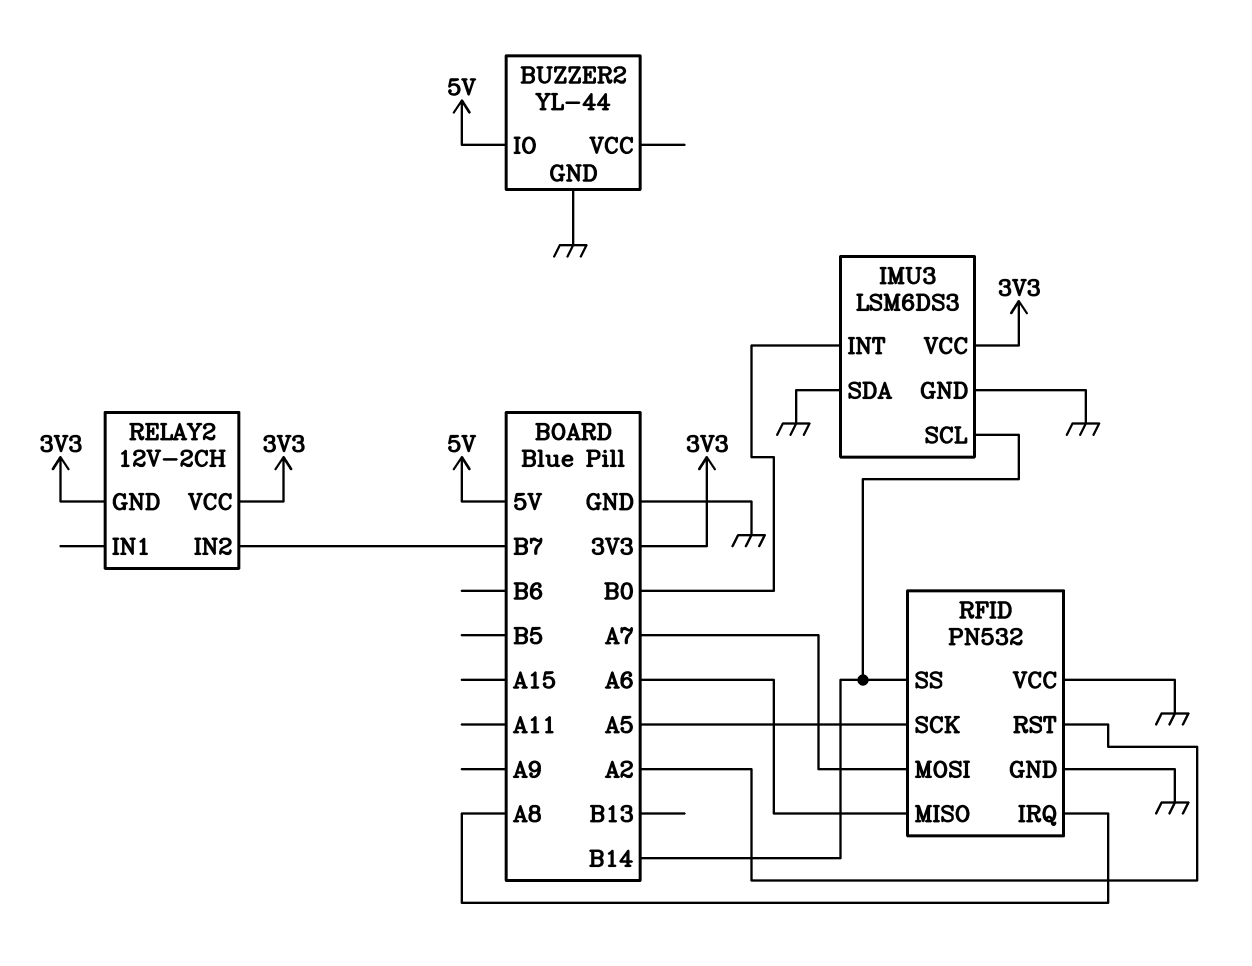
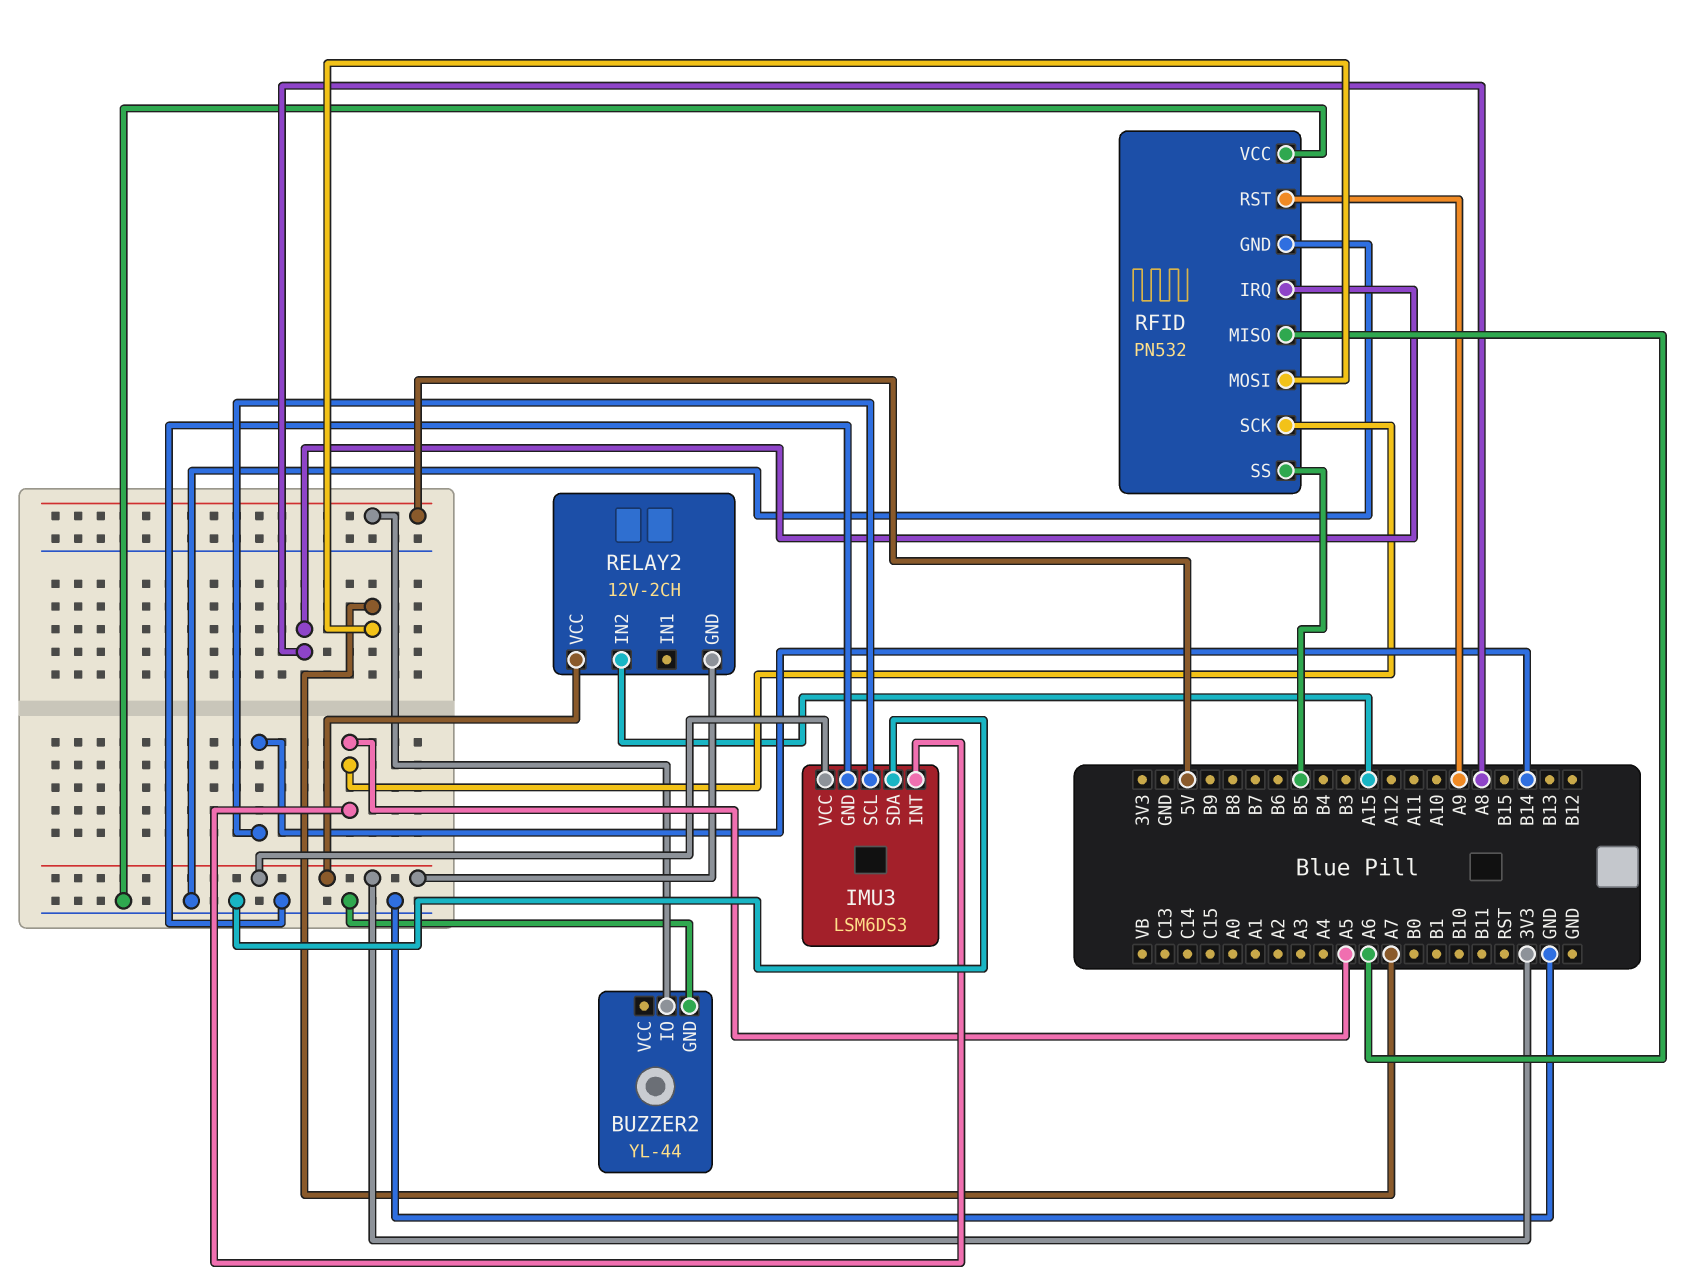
IMU3 pin INT: B0 -> A5
RELAY2 pin IN2: B7 -> A15
RFID pin RST: A2 -> A9
RFID pin SS: B14 -> B5

